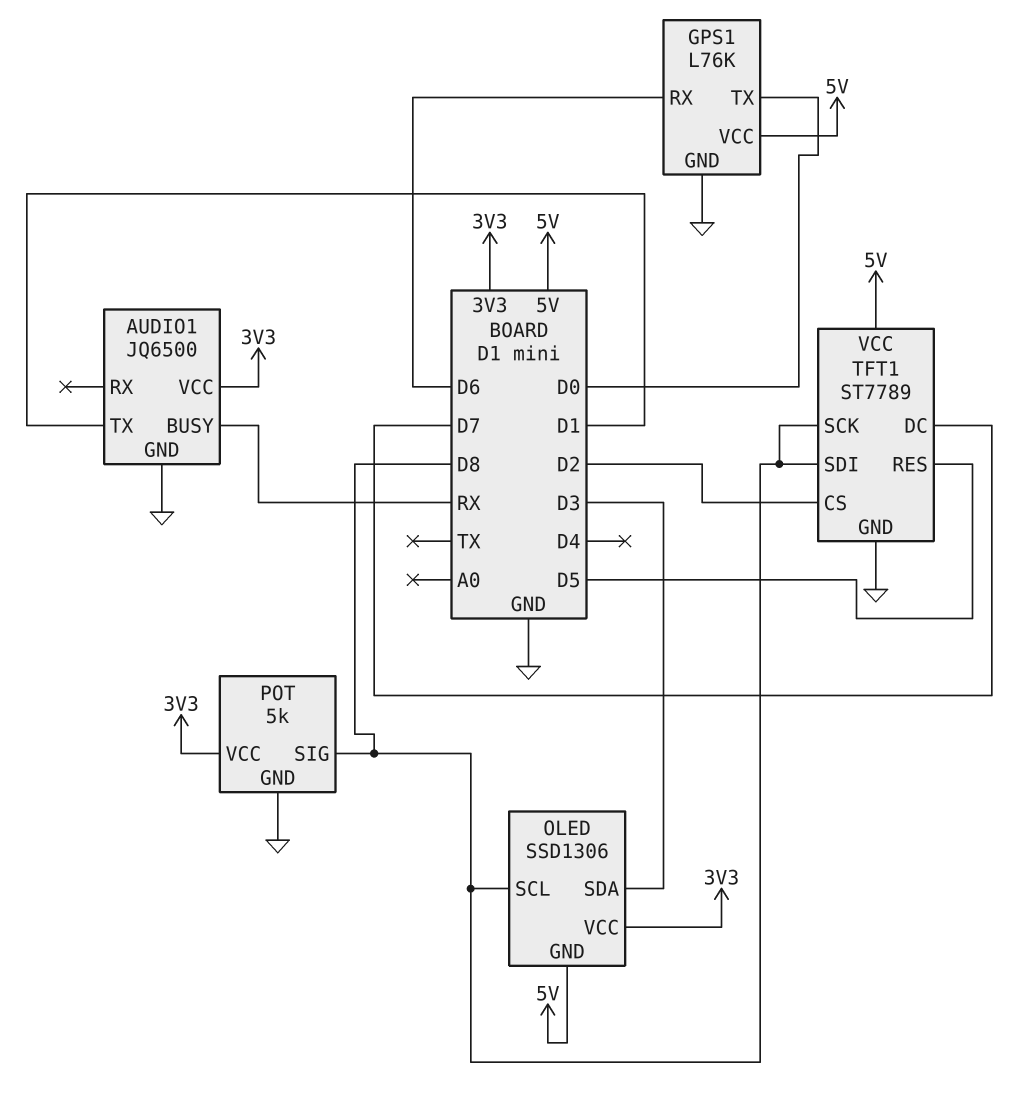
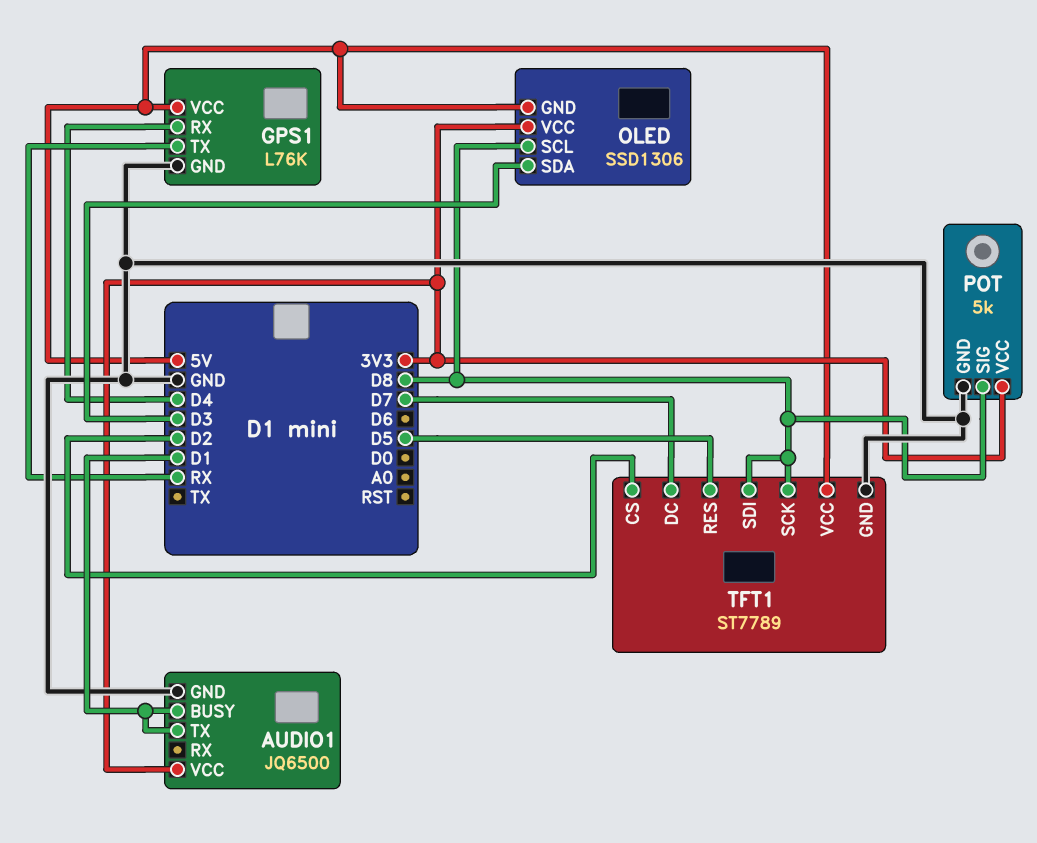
AUDIO1 pin BUSY: RX -> D1
GPS1 pin RX: D6 -> D4
GPS1 pin TX: D0 -> RX

